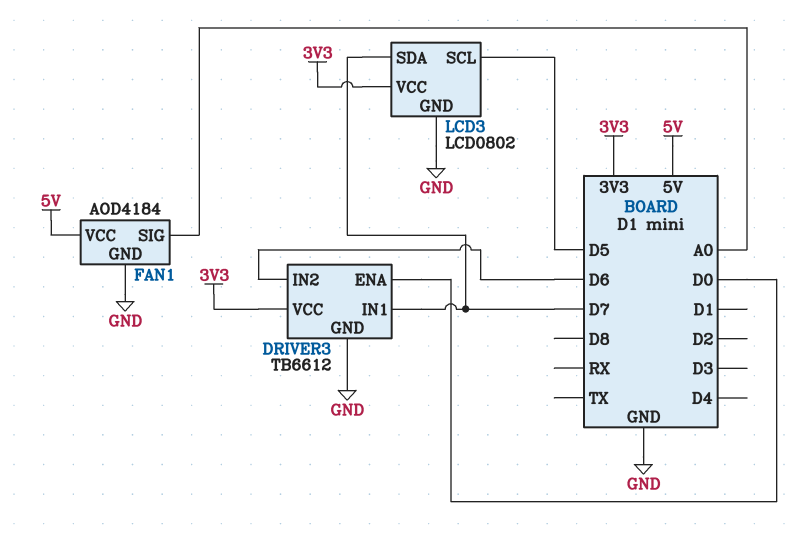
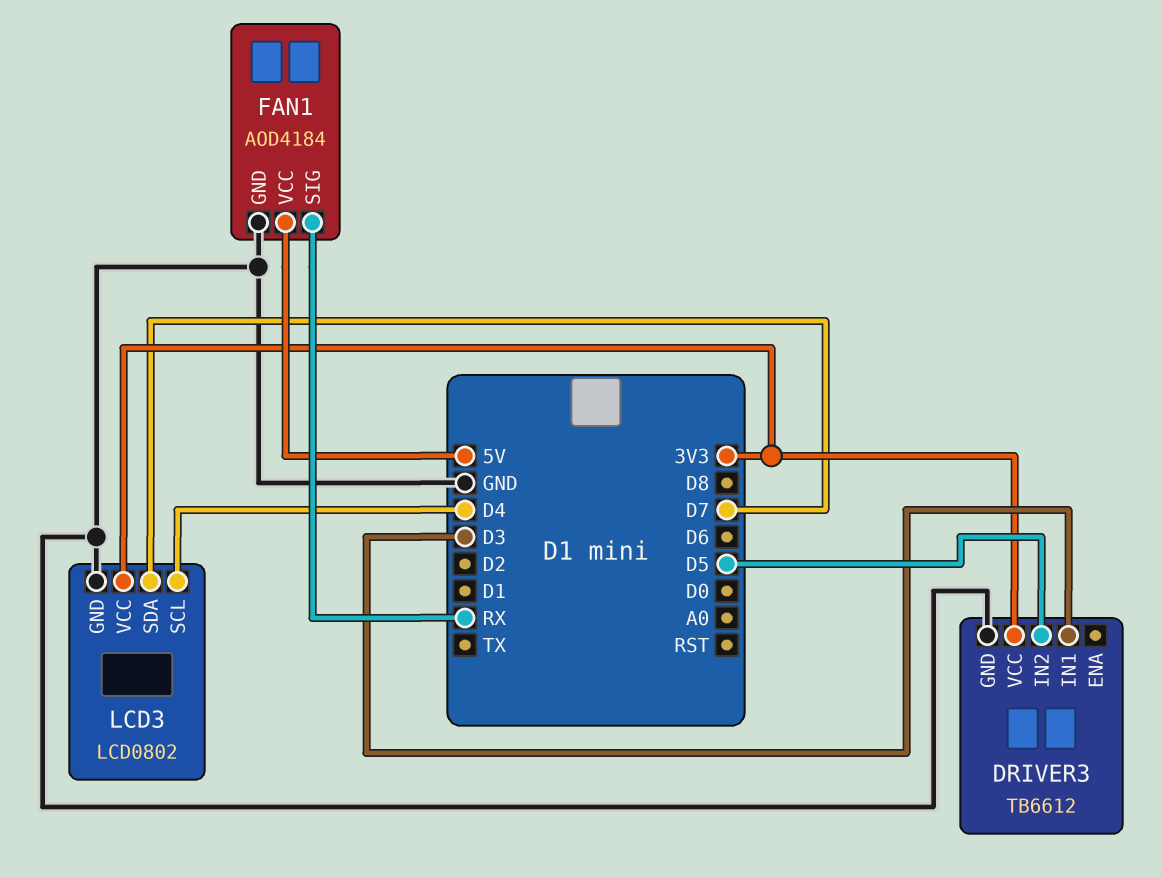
DRIVER3 pin ENA: D0 -> none
DRIVER3 pin IN1: D7 -> D3
DRIVER3 pin IN2: D6 -> D5
FAN1 pin SIG: A0 -> RX
LCD3 pin SCL: D5 -> D4

